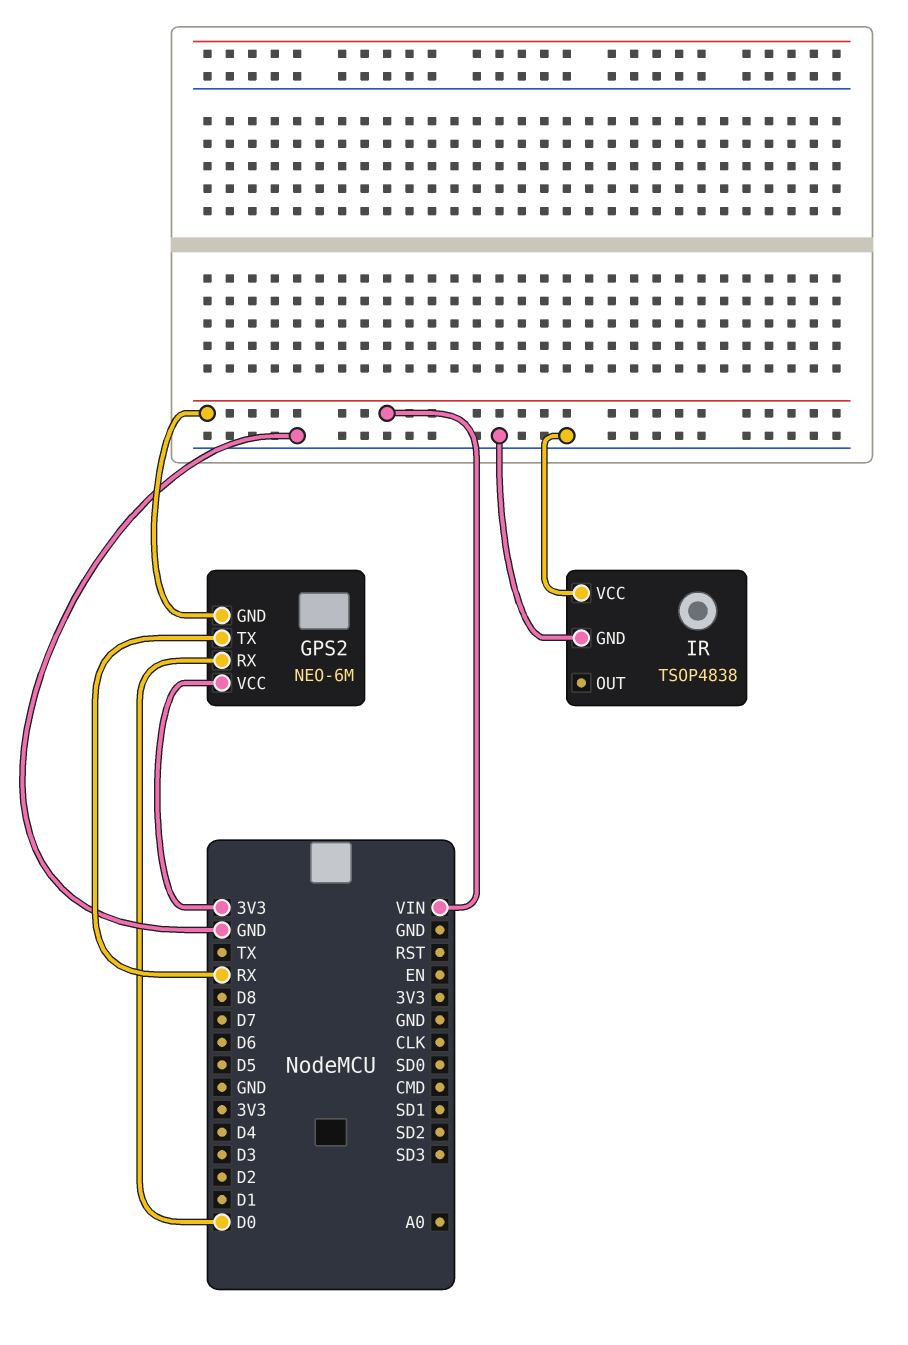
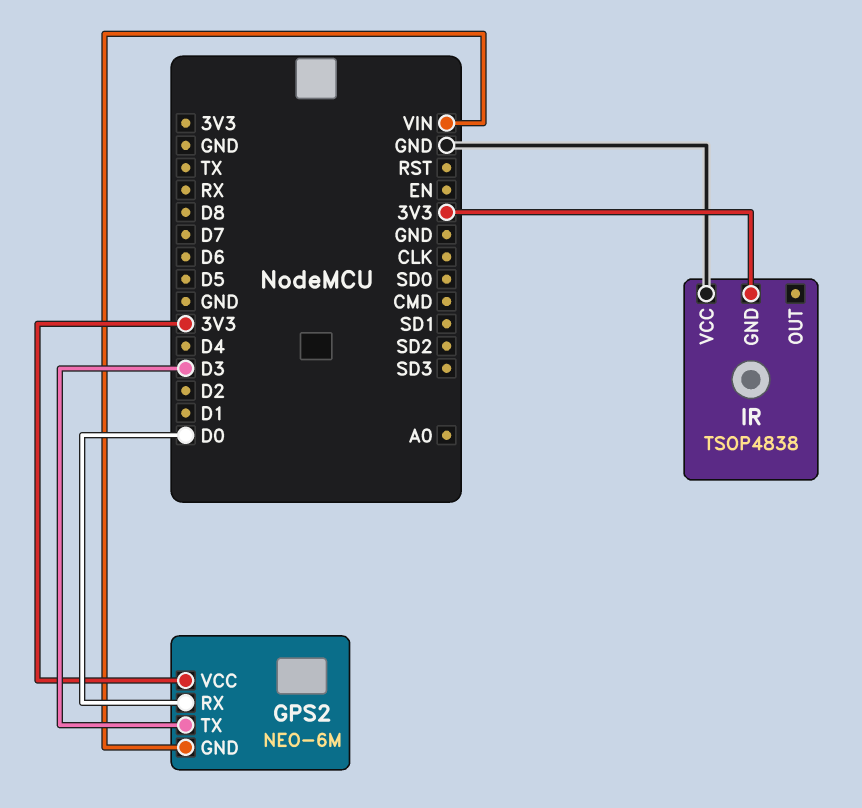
GPS2 pin TX: RX -> D3
IR pin GND: GND -> 3V3

